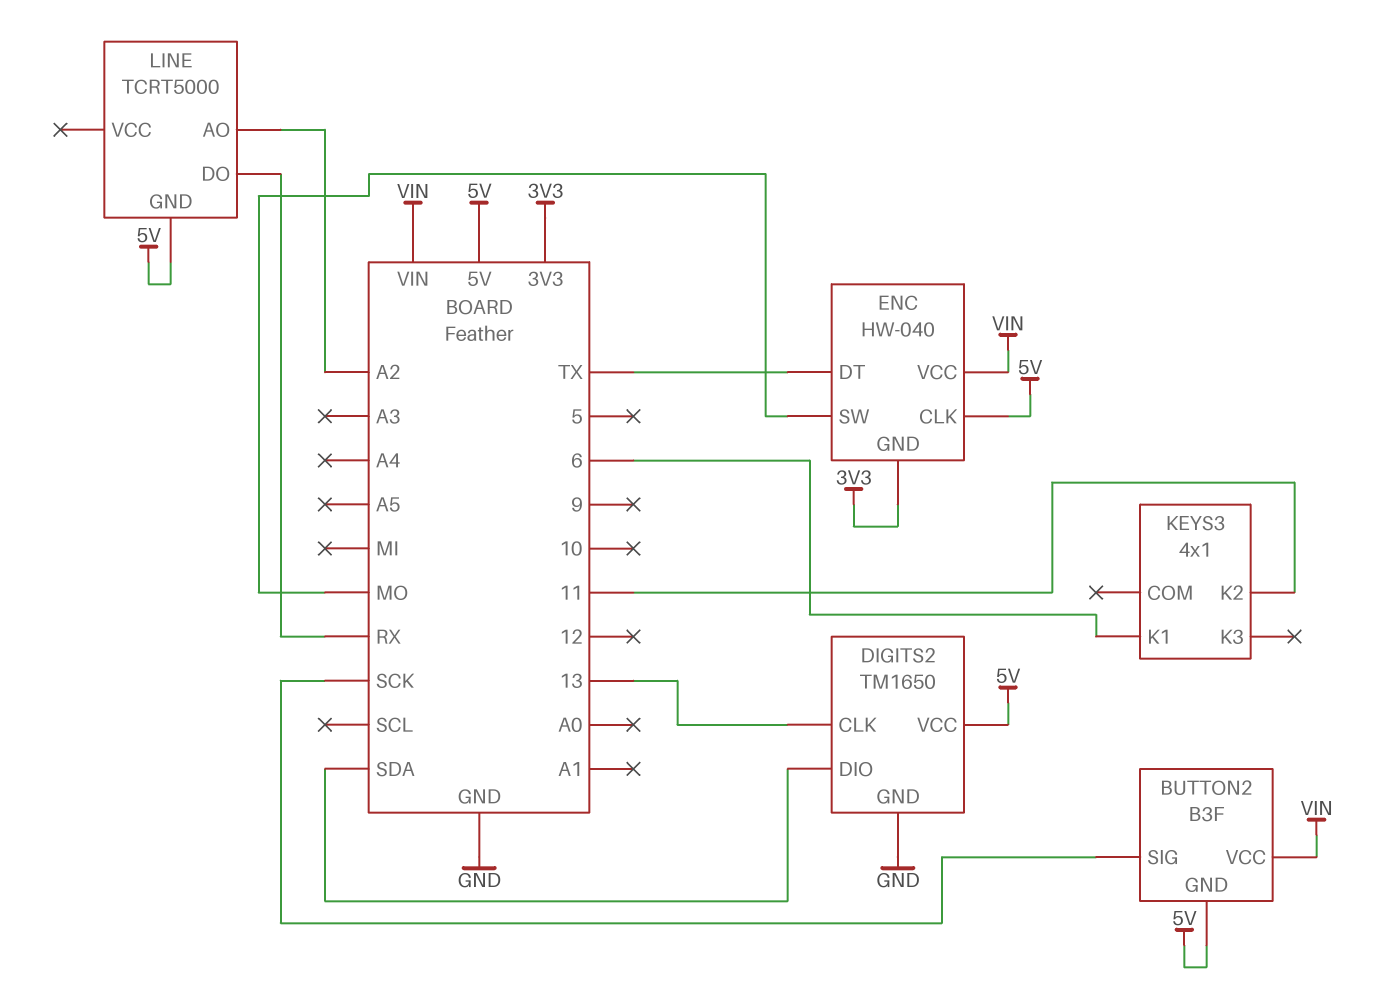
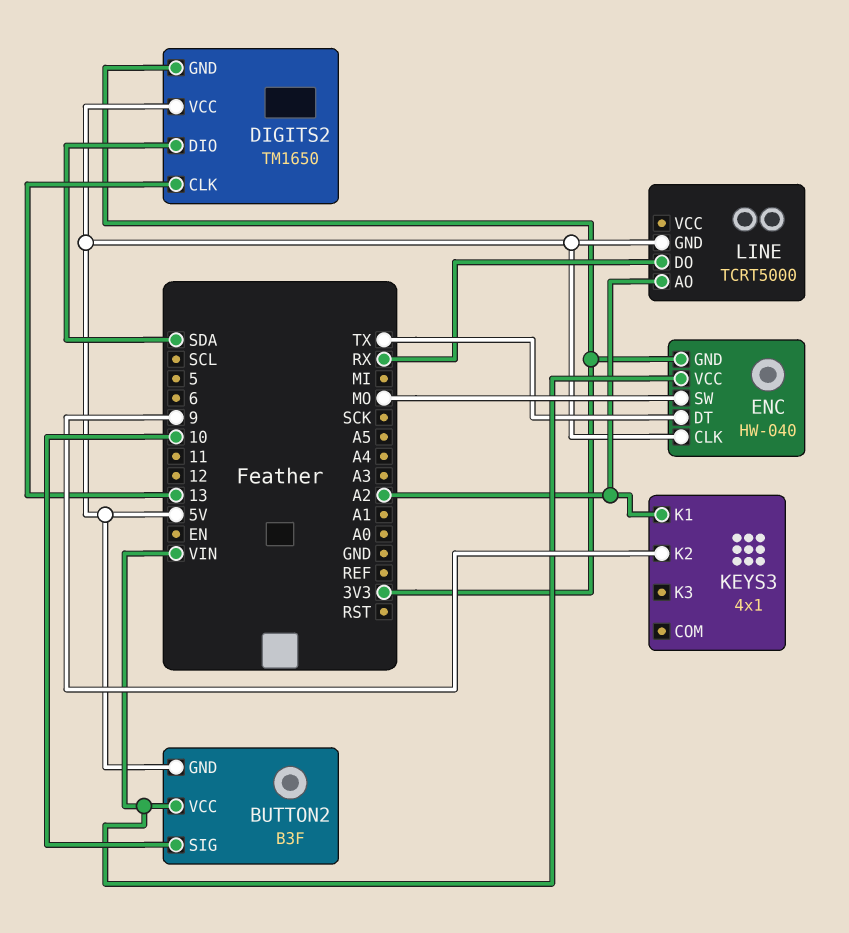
BUTTON2 pin SIG: SCK -> 10
DIGITS2 pin GND: GND -> 3V3
KEYS3 pin K1: 6 -> A2
KEYS3 pin K2: 11 -> 9

